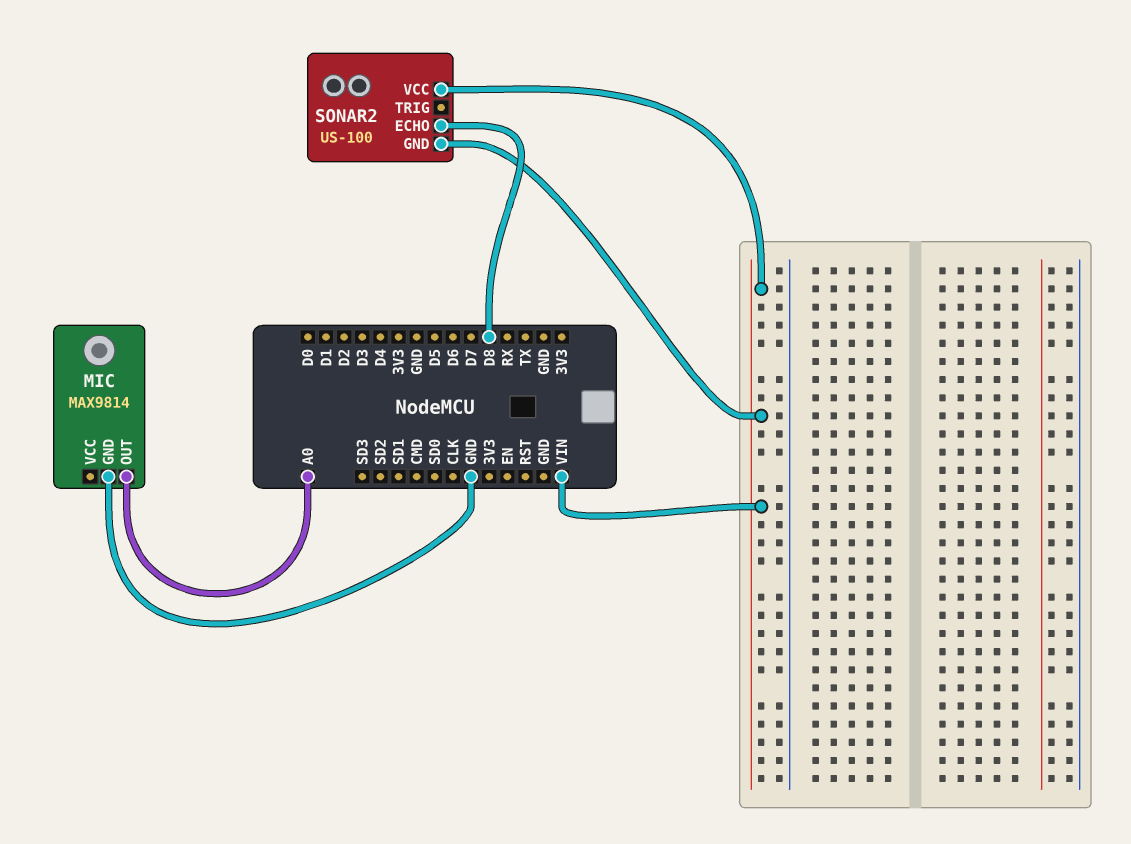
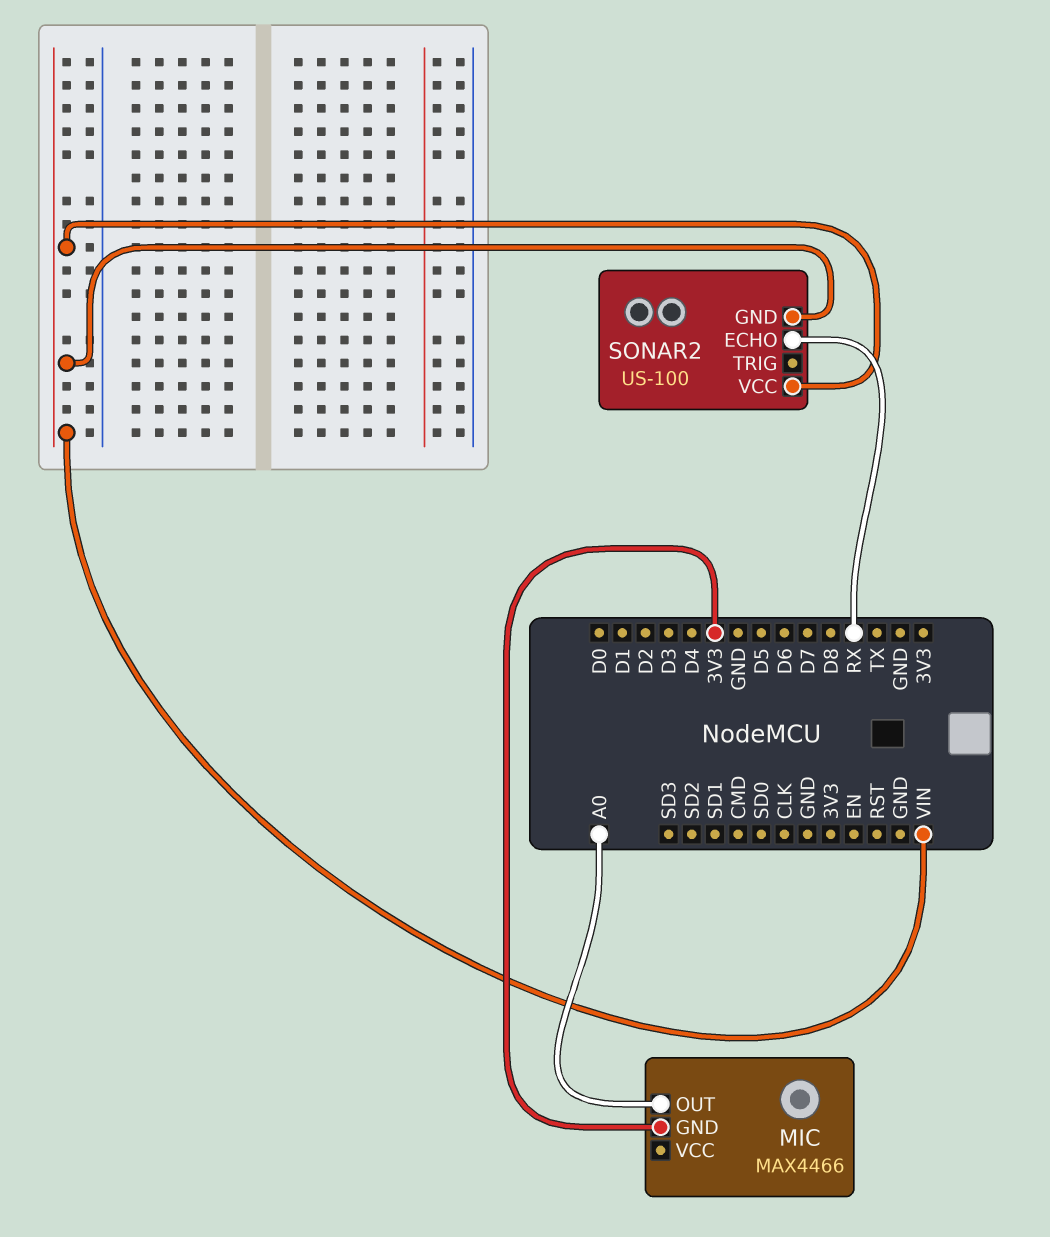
MIC: MAX9814 -> MAX4466
MIC pin GND: GND -> 3V3
SONAR2 pin ECHO: D8 -> RX

